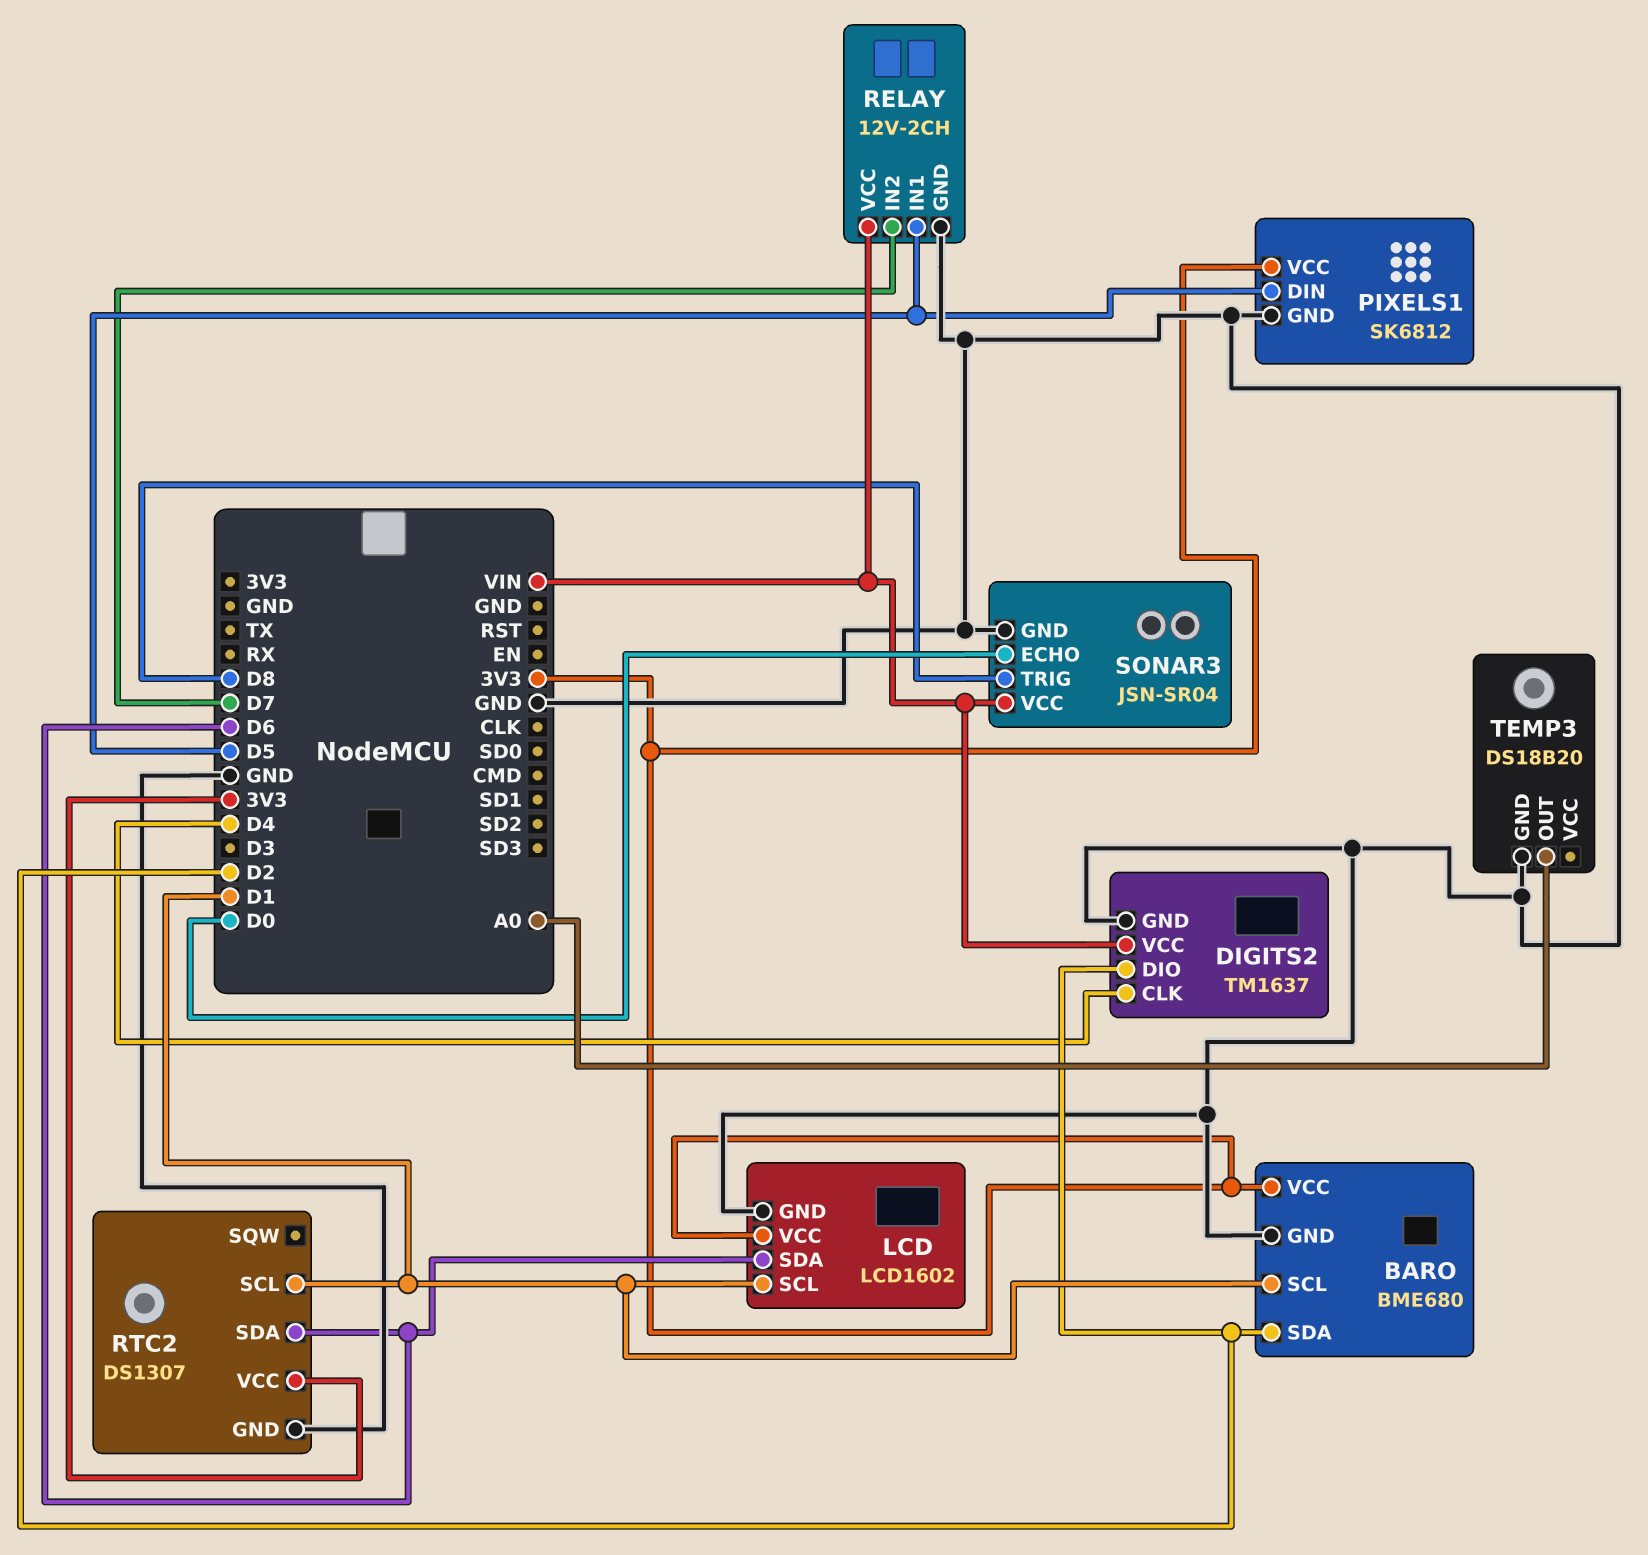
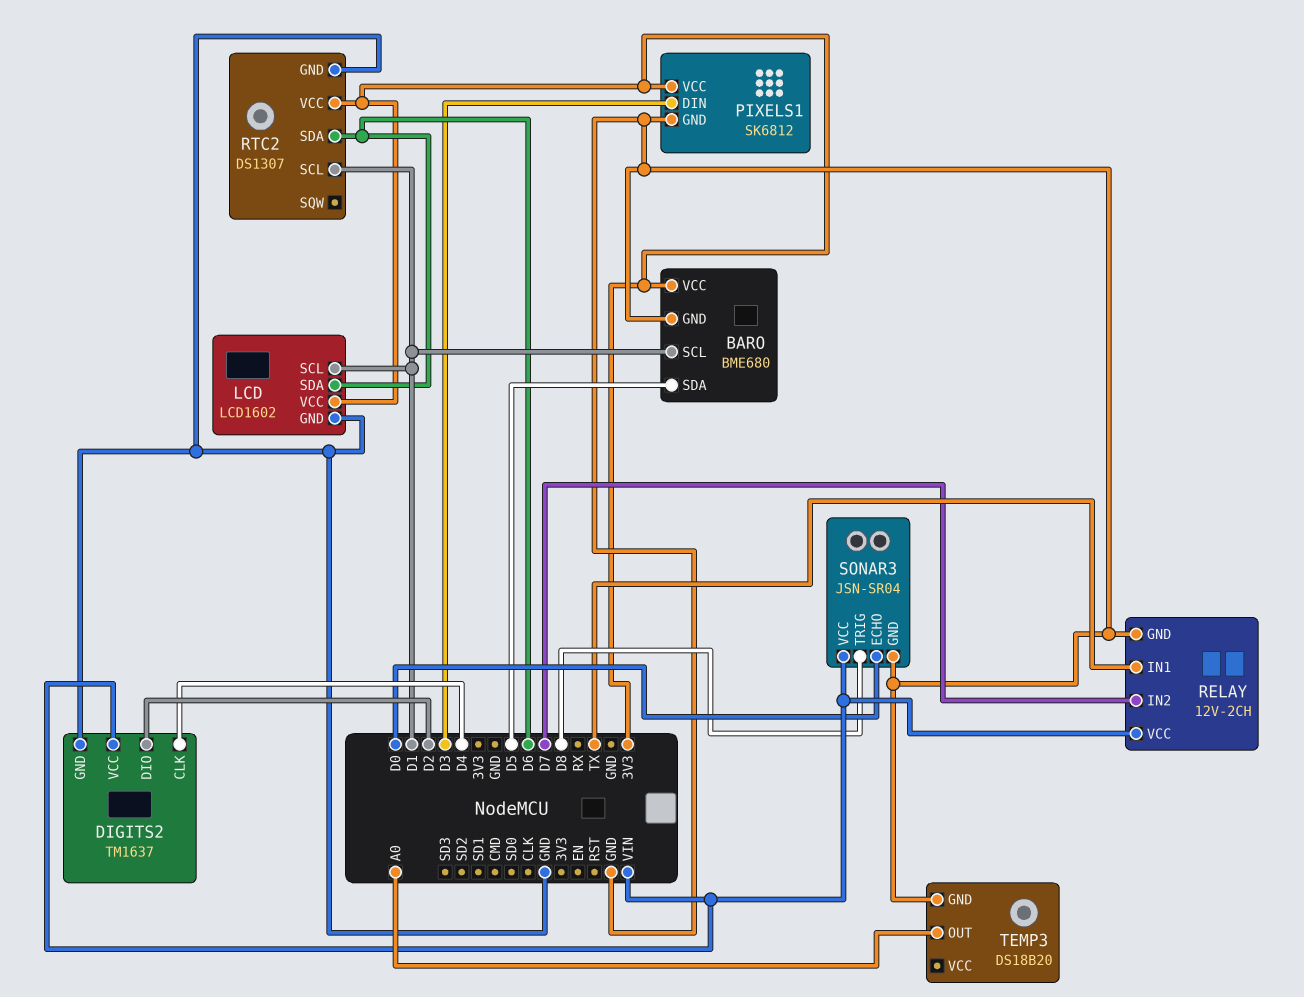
BARO pin SDA: D2 -> D5
PIXELS1 pin DIN: D5 -> D3
RELAY pin IN1: D5 -> TX

